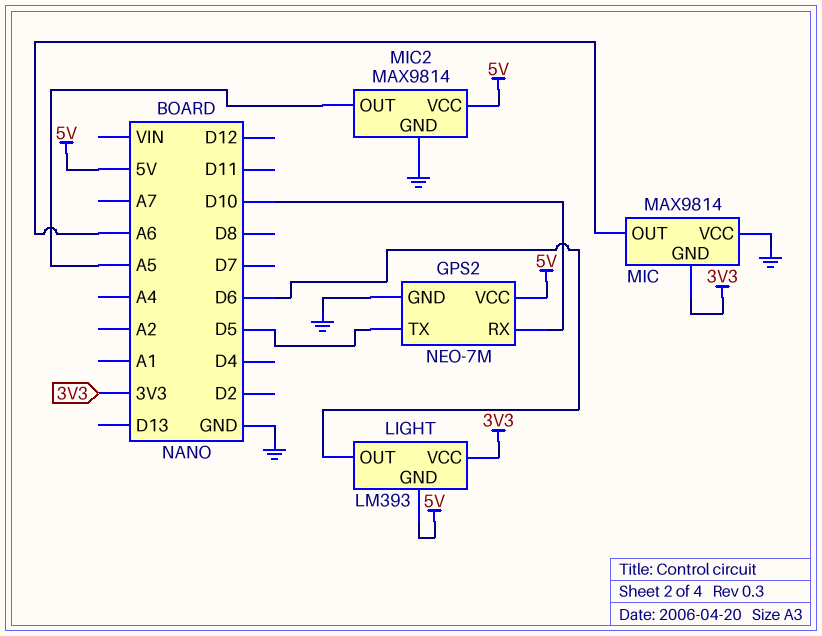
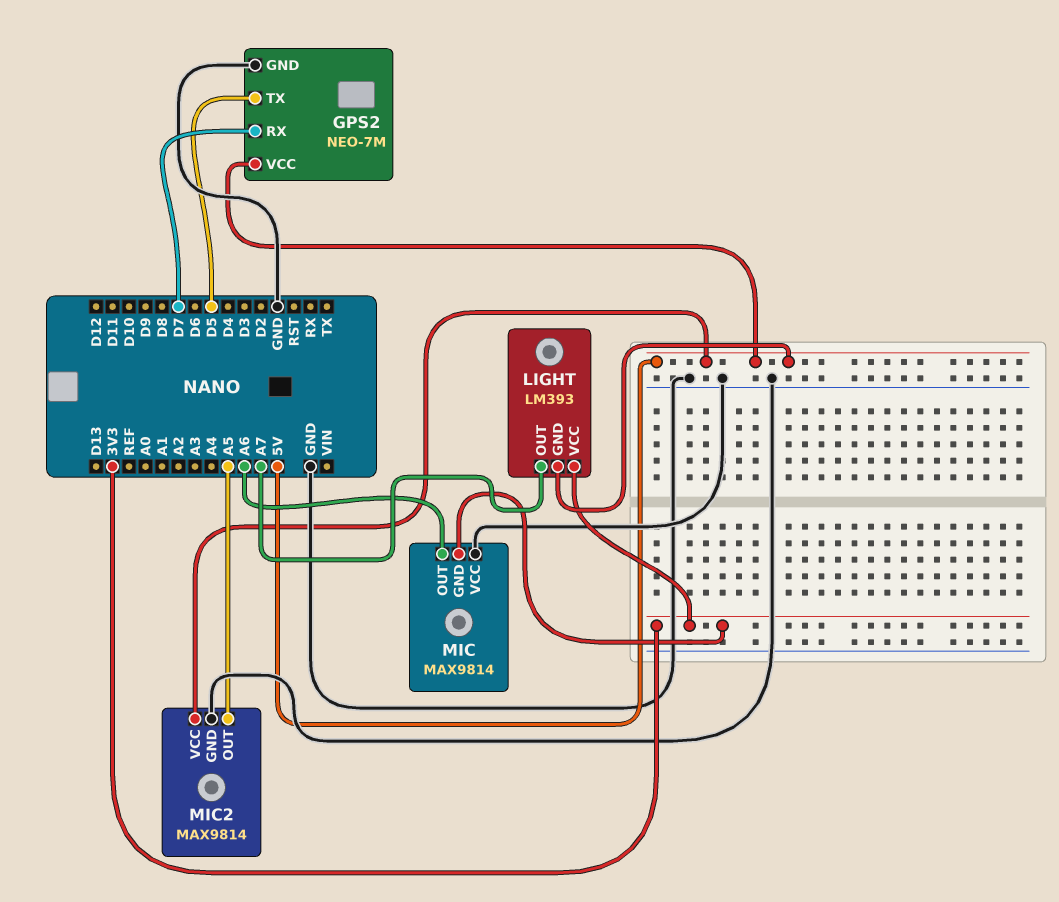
GPS2 pin RX: D10 -> D7
LIGHT pin OUT: D6 -> A7

